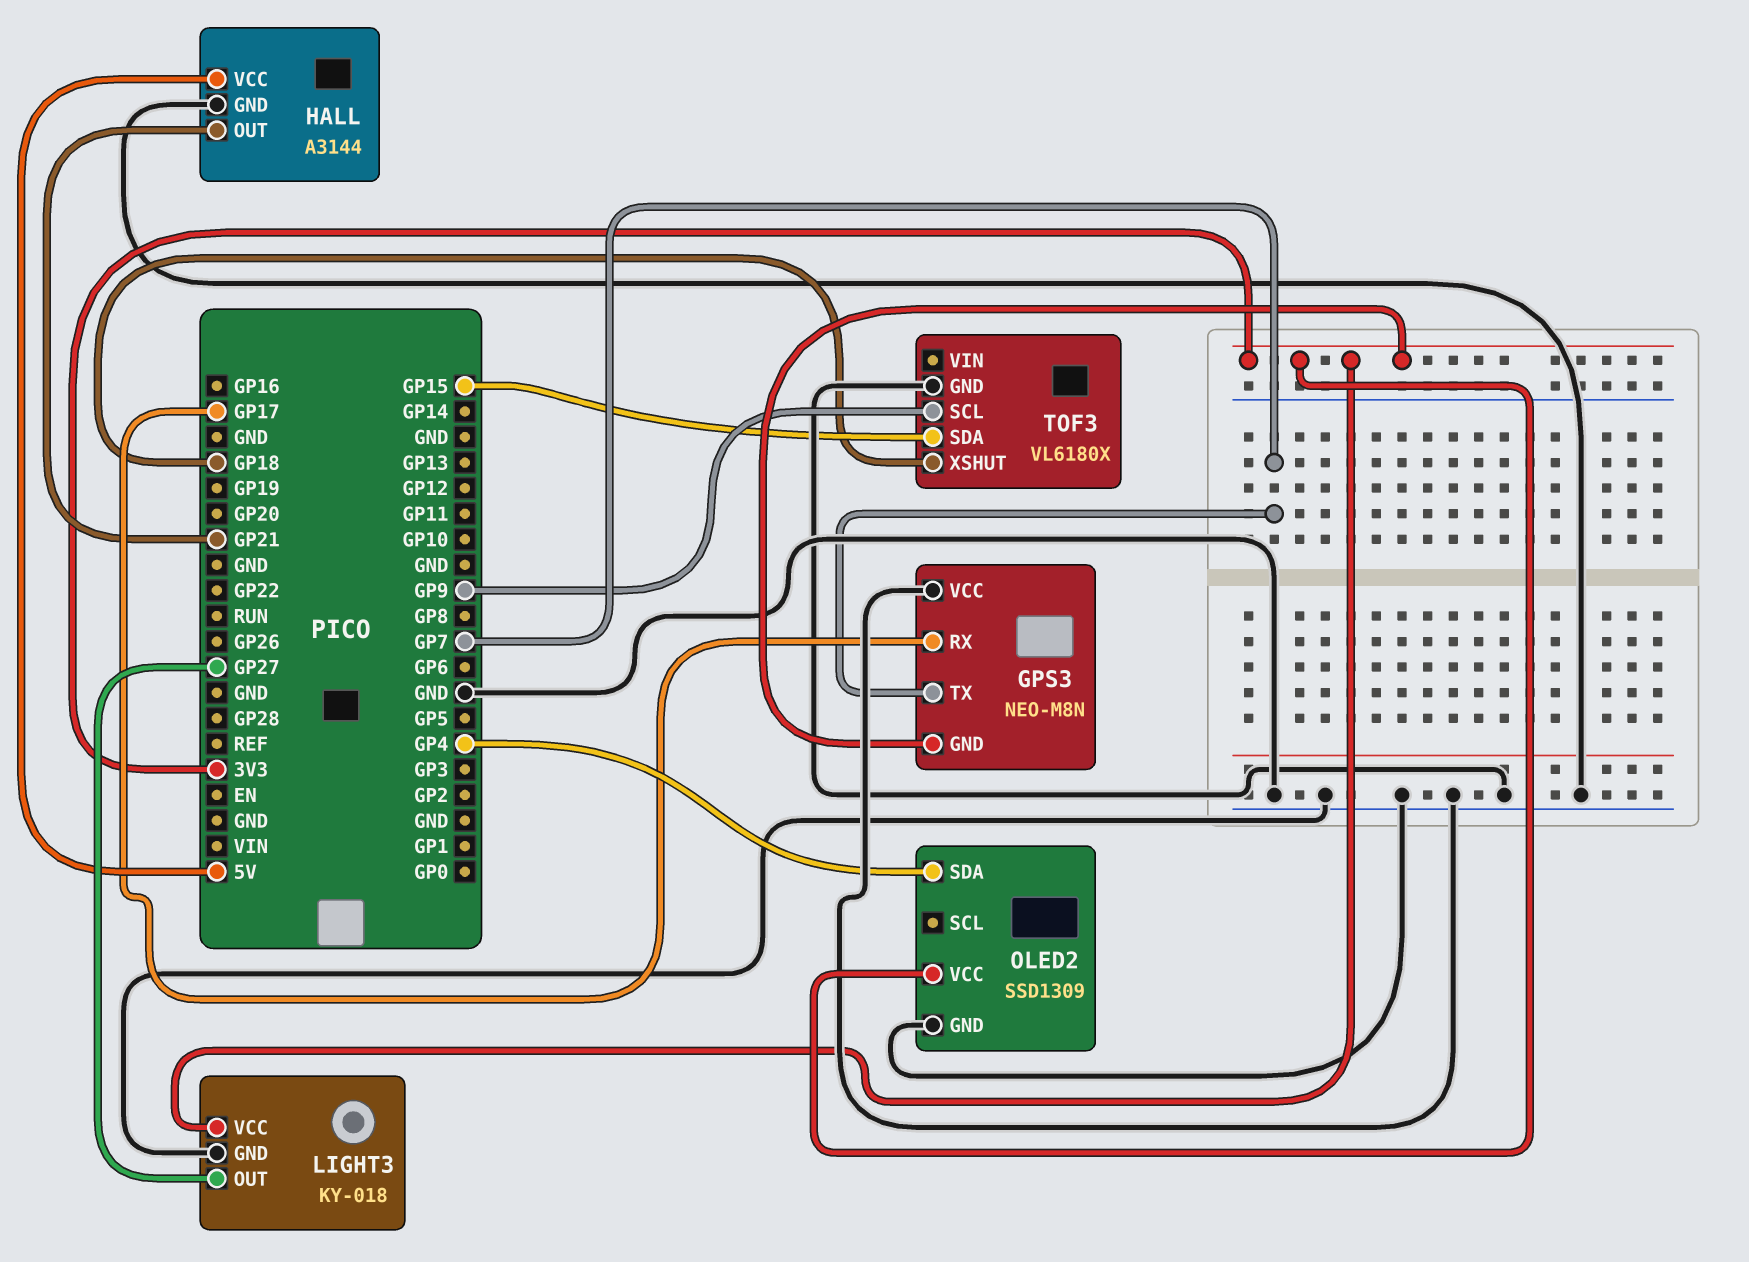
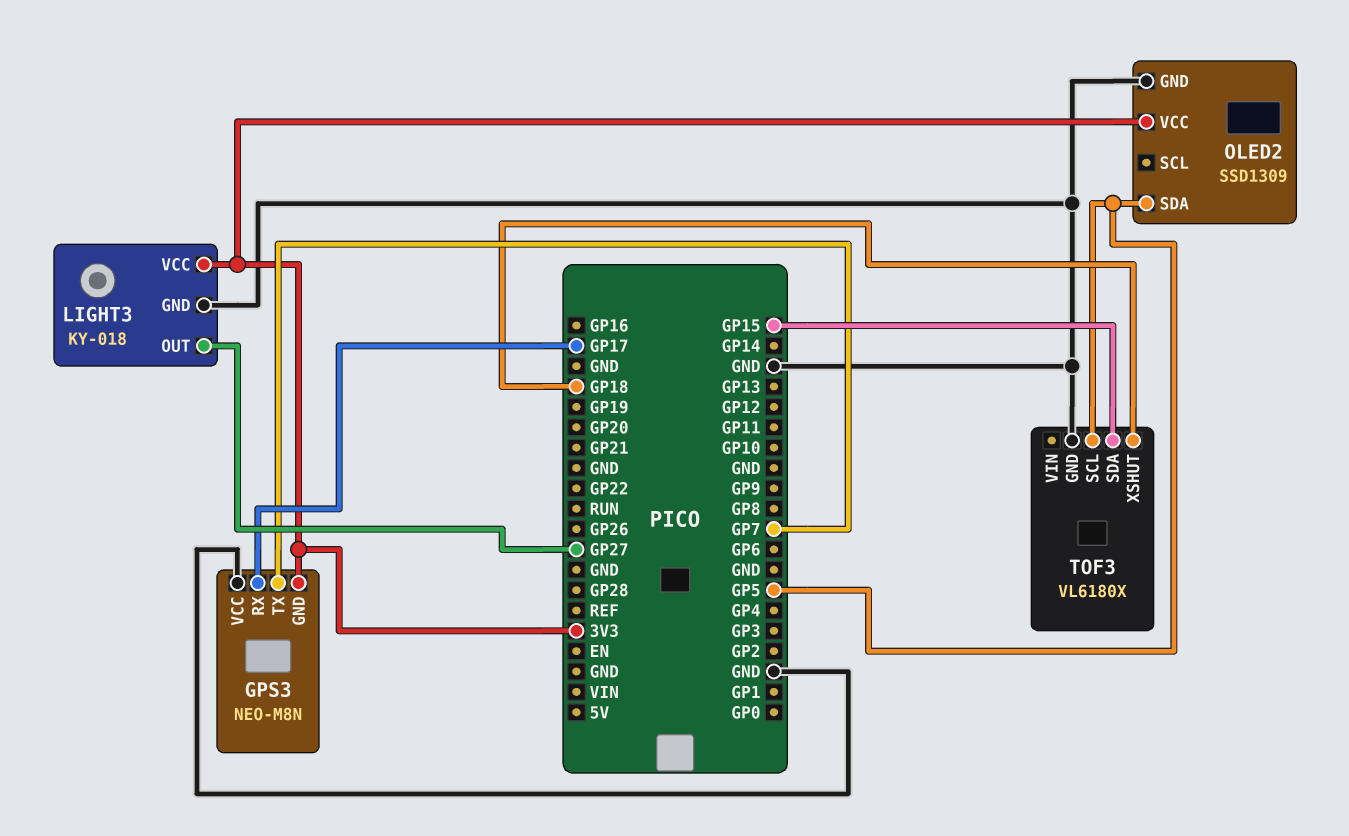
HALL: A3144 -> none
HALL pin GND: GND -> none
HALL pin OUT: GP21 -> none
HALL pin VCC: 5V -> none
OLED2 pin SDA: GP4 -> GP5
TOF3 pin SCL: GP9 -> GP5

